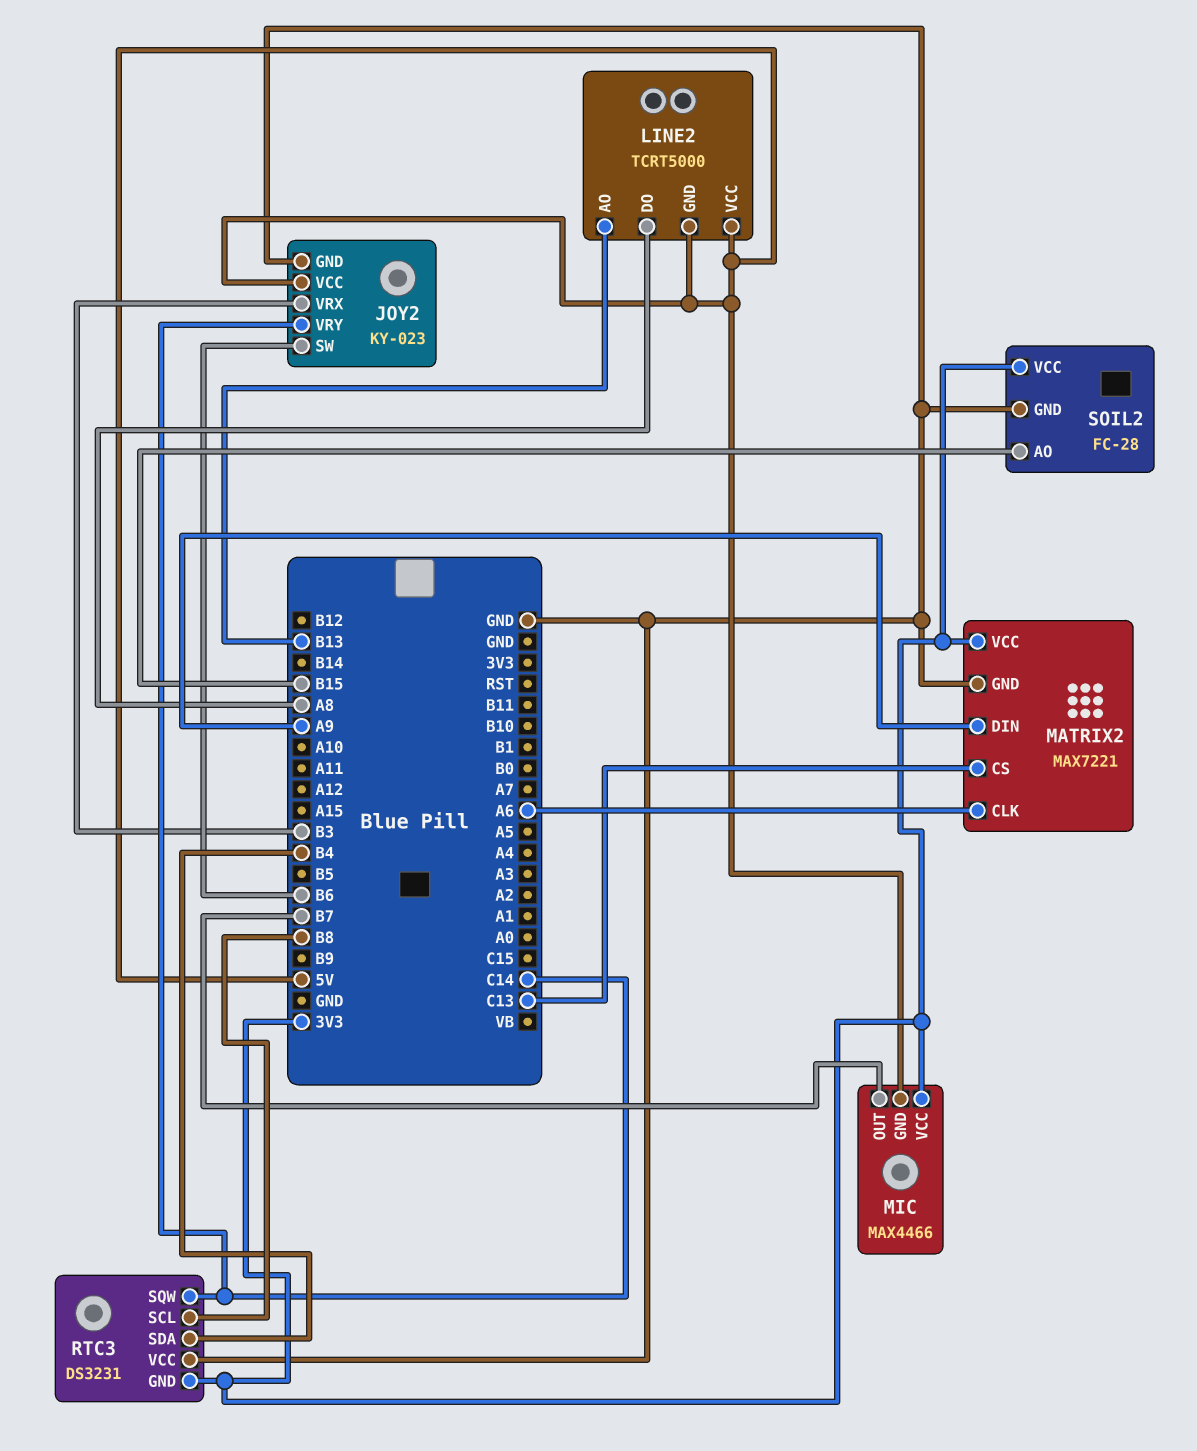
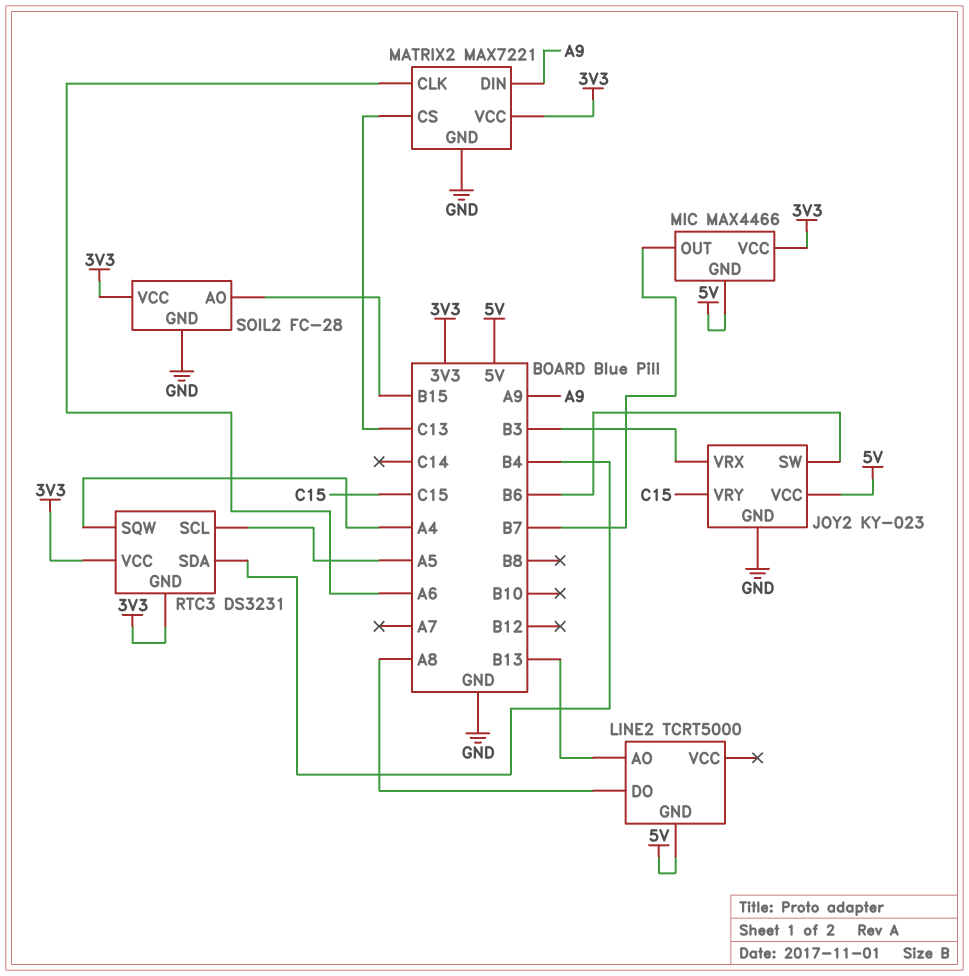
JOY2 pin VRY: C14 -> C15
LINE2 pin VCC: 5V -> none
RTC3 pin SCL: B8 -> A5
RTC3 pin SQW: C14 -> A4
RTC3 pin VCC: GND -> 3V3

